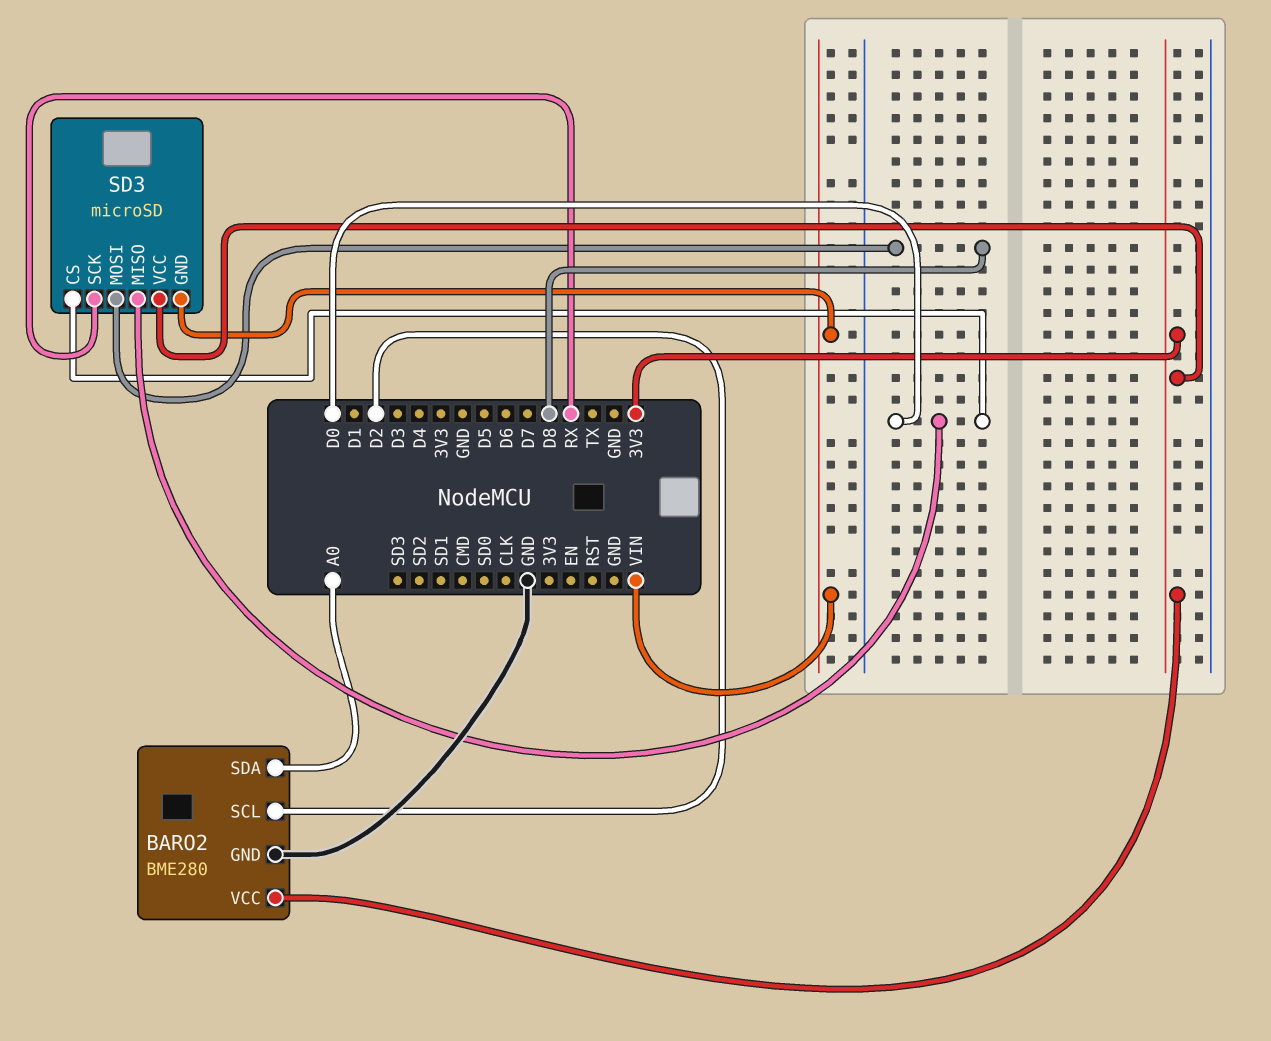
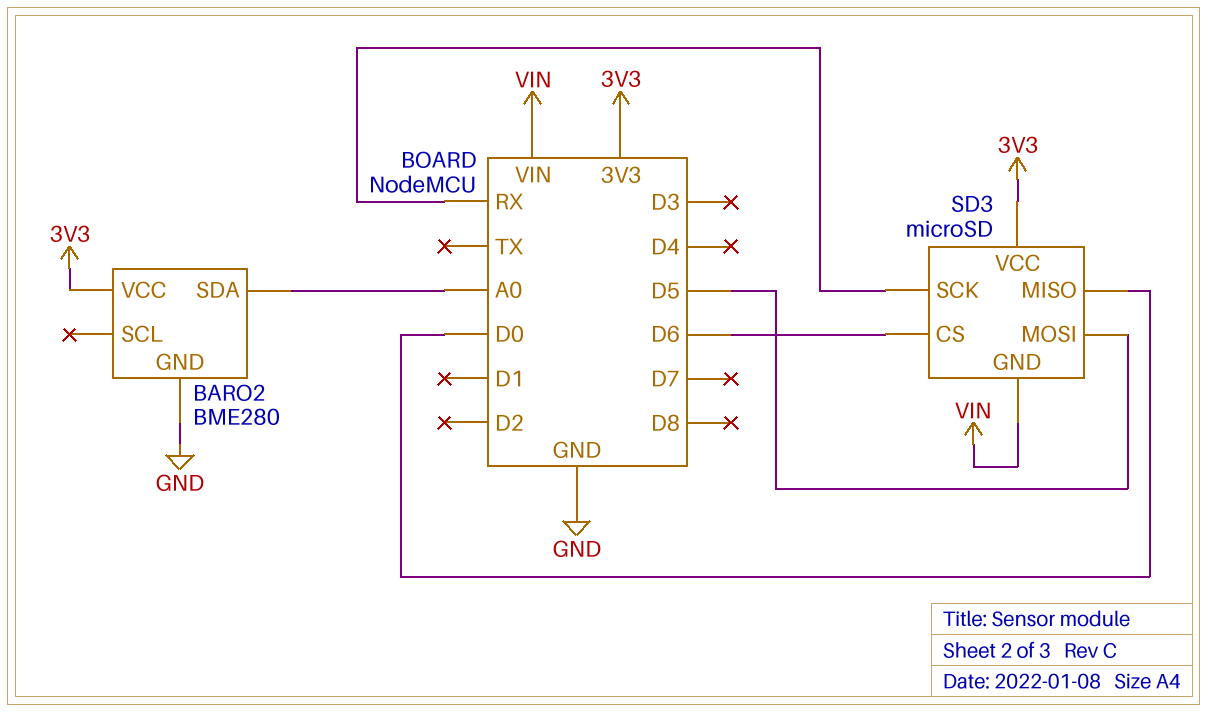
BARO2 pin SCL: D2 -> none
SD3 pin CS: D0 -> D6
SD3 pin MOSI: D8 -> D5

